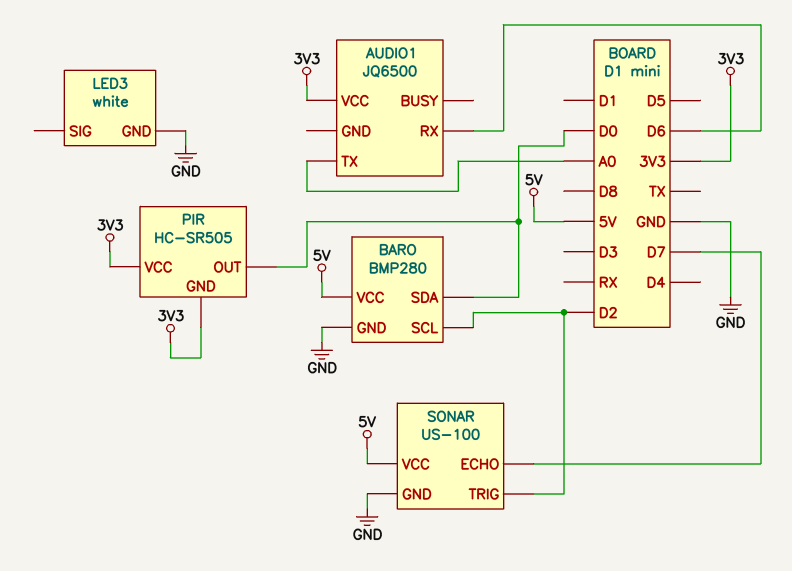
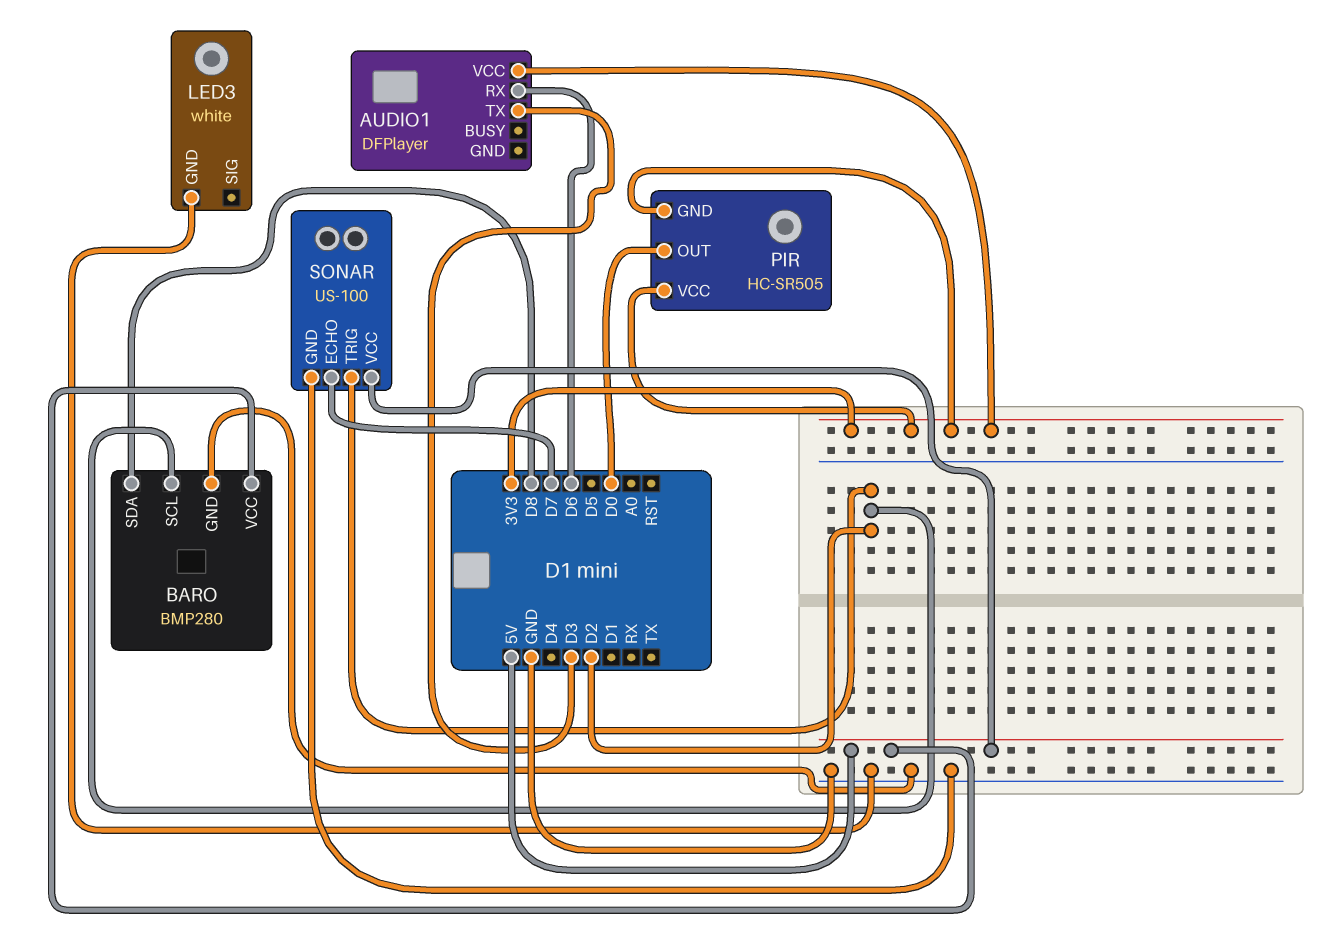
AUDIO1: JQ6500 -> DFPlayer
AUDIO1 pin TX: A0 -> D3
BARO pin SDA: D0 -> D8

